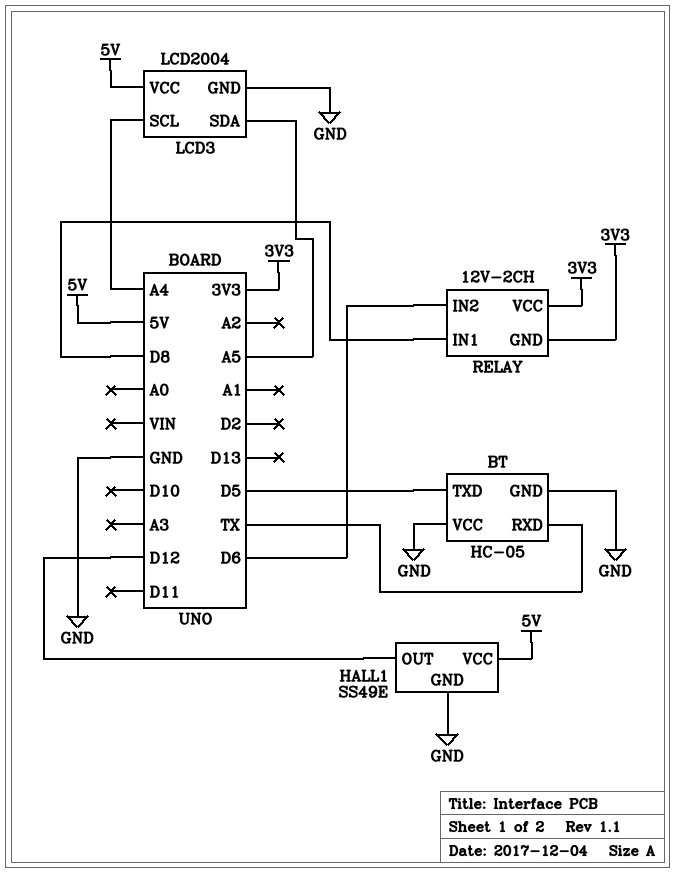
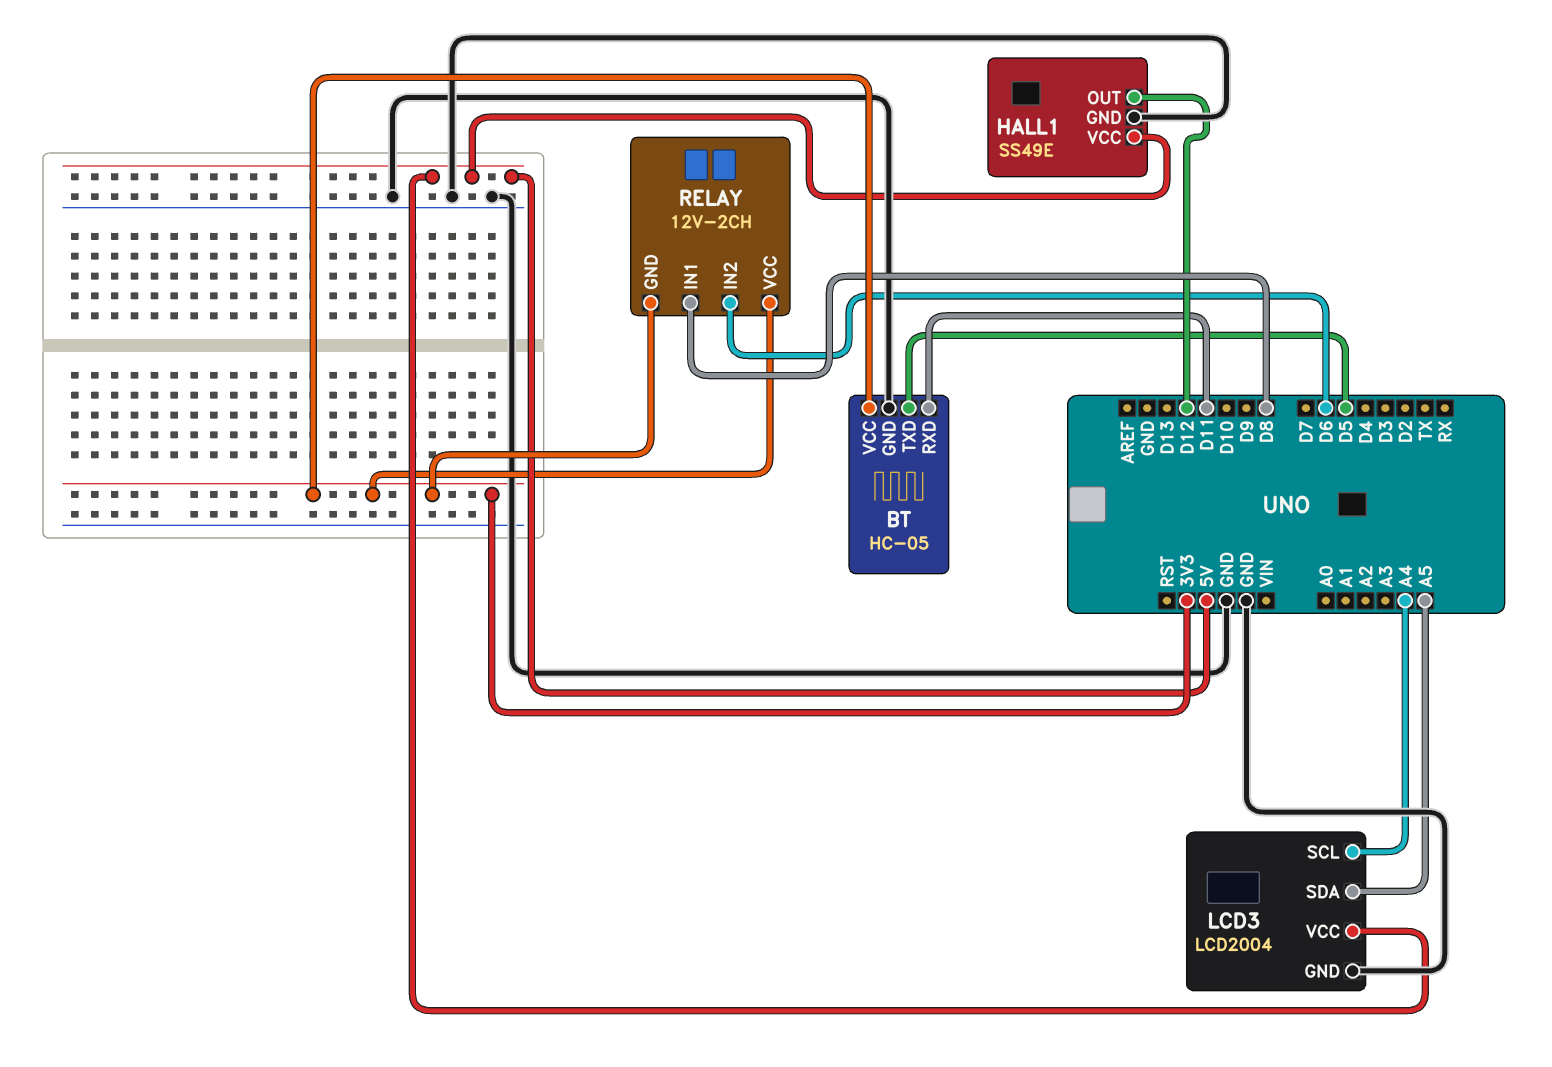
BT pin RXD: TX -> D11
BT pin VCC: GND -> 3V3

